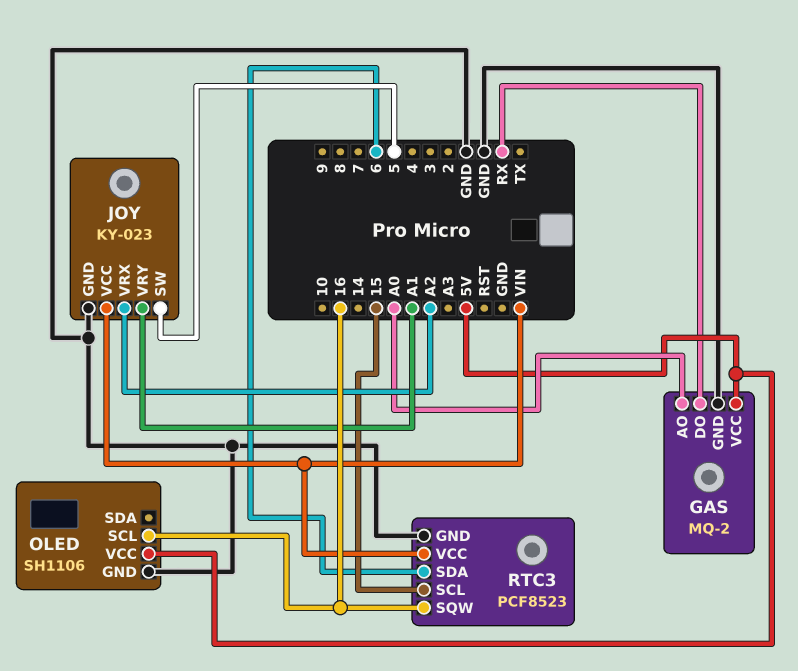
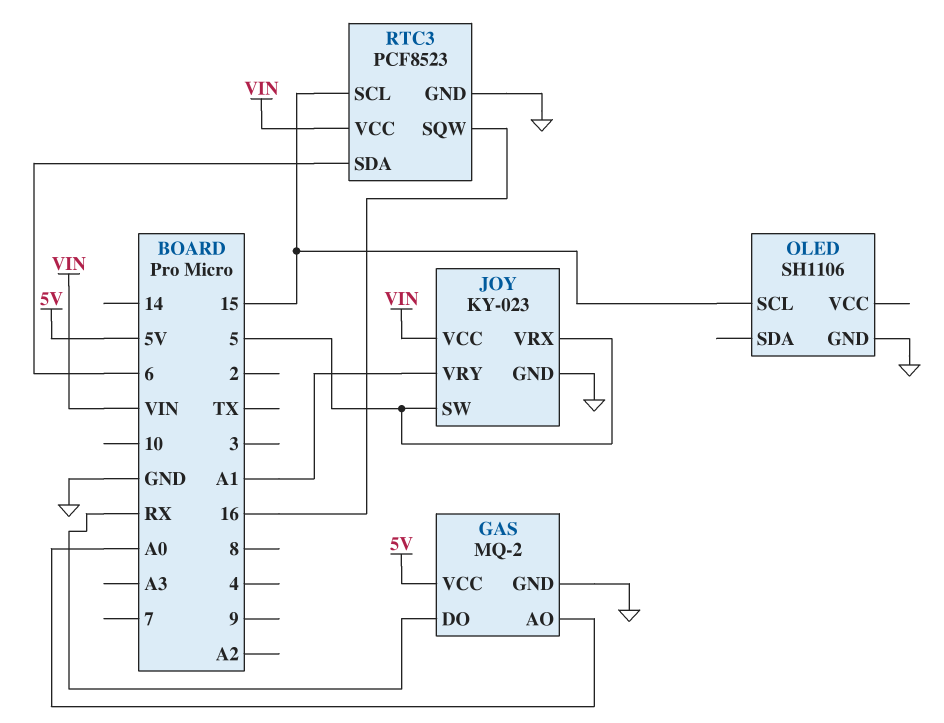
JOY pin VRX: A2 -> 5
OLED pin SCL: 16 -> 15
OLED pin VCC: 5V -> none

